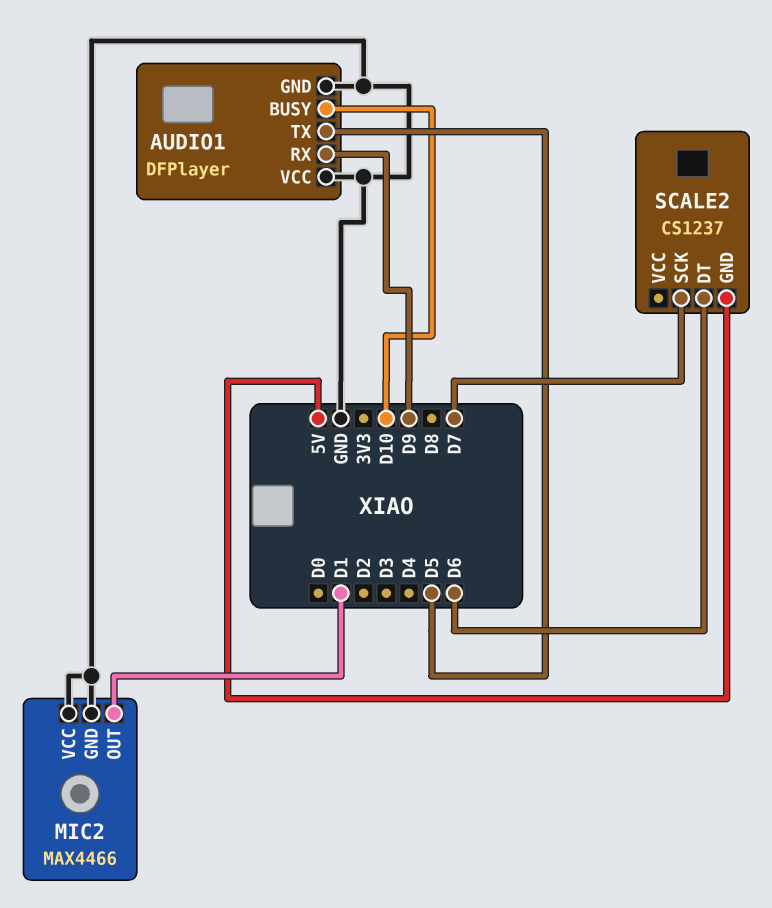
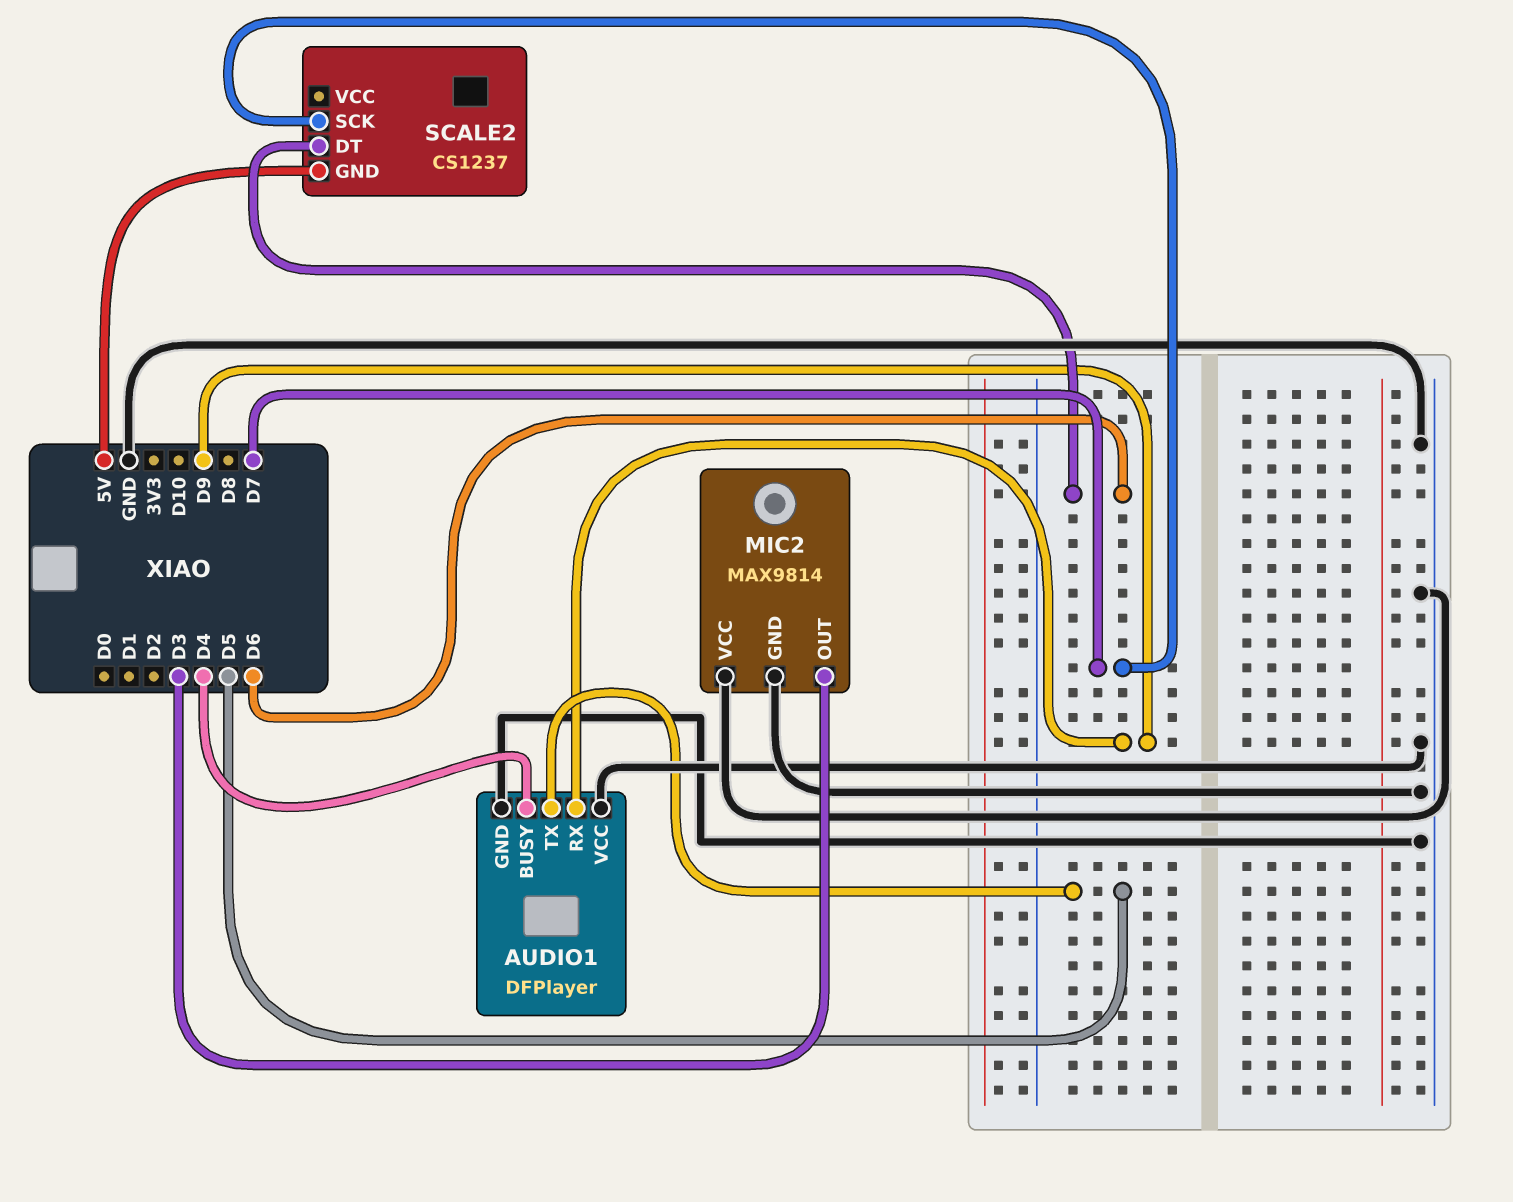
AUDIO1 pin BUSY: D10 -> D4
MIC2: MAX4466 -> MAX9814
MIC2 pin OUT: D1 -> D3

